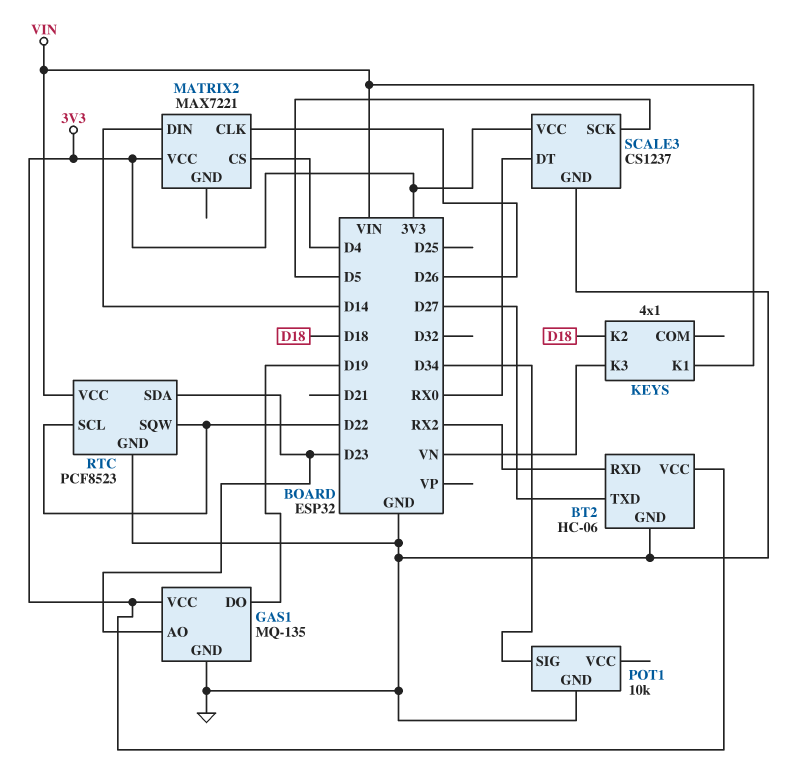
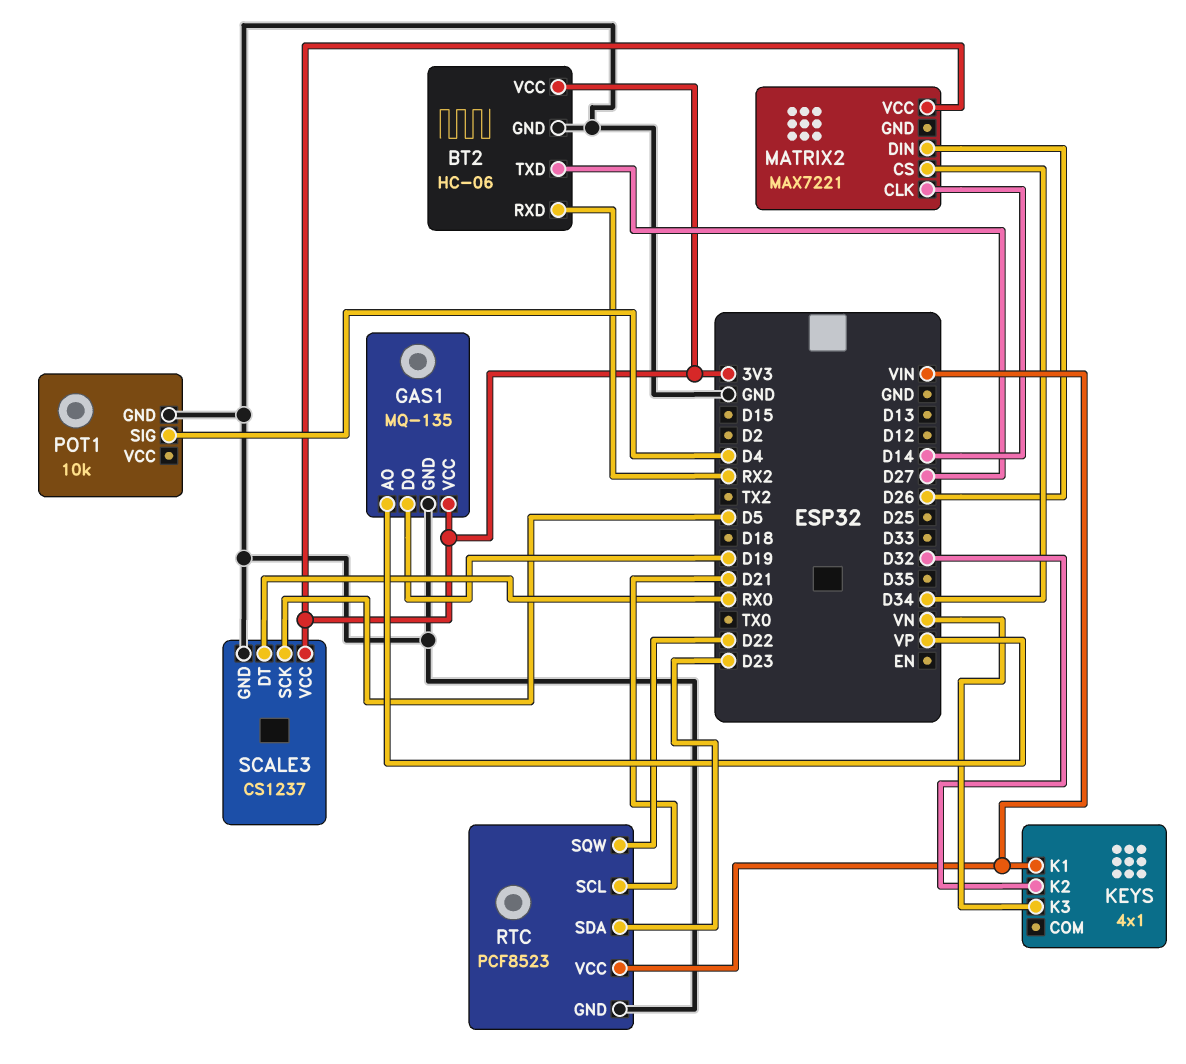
GAS1 pin AO: D23 -> VP
KEYS pin K2: D18 -> D32
MATRIX2 pin CLK: D26 -> D14
MATRIX2 pin CS: D4 -> D34
MATRIX2 pin DIN: D14 -> D26
POT1 pin SIG: D34 -> D4
RTC pin SCL: D22 -> D21

